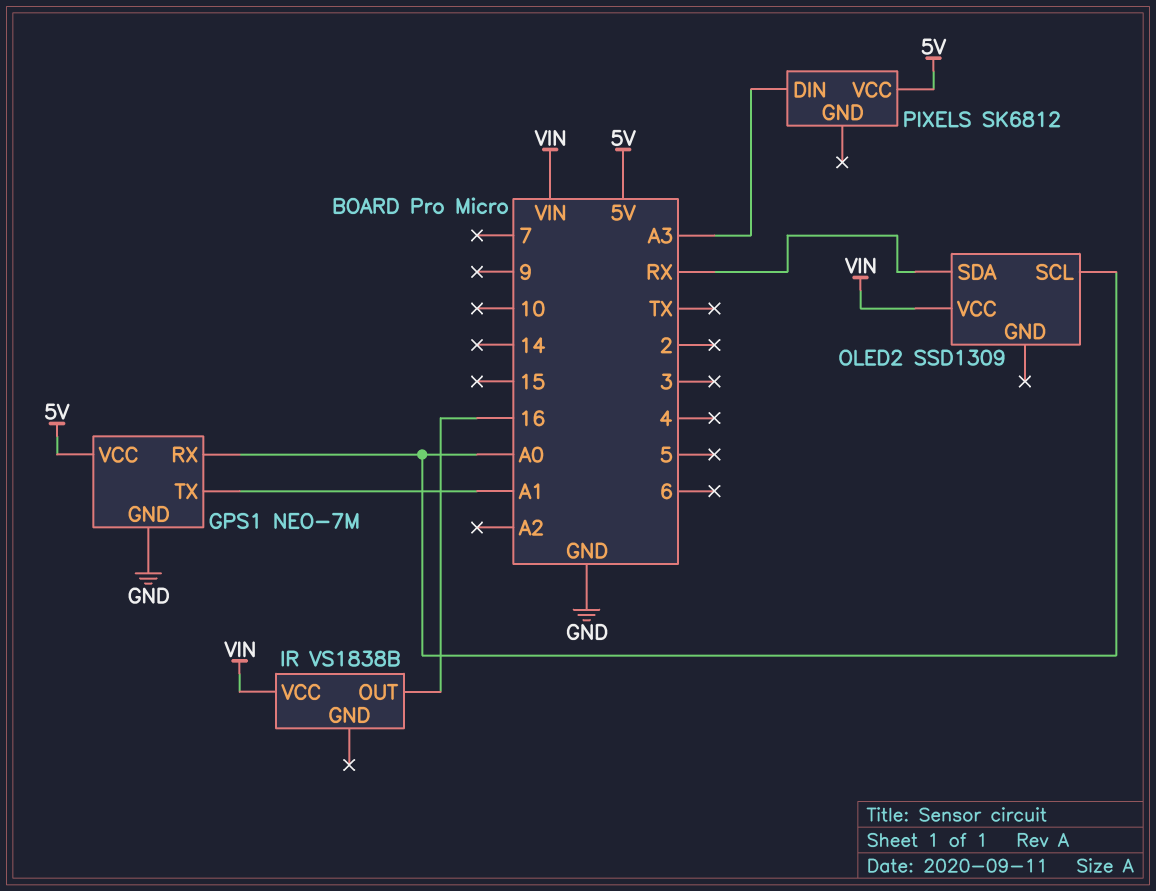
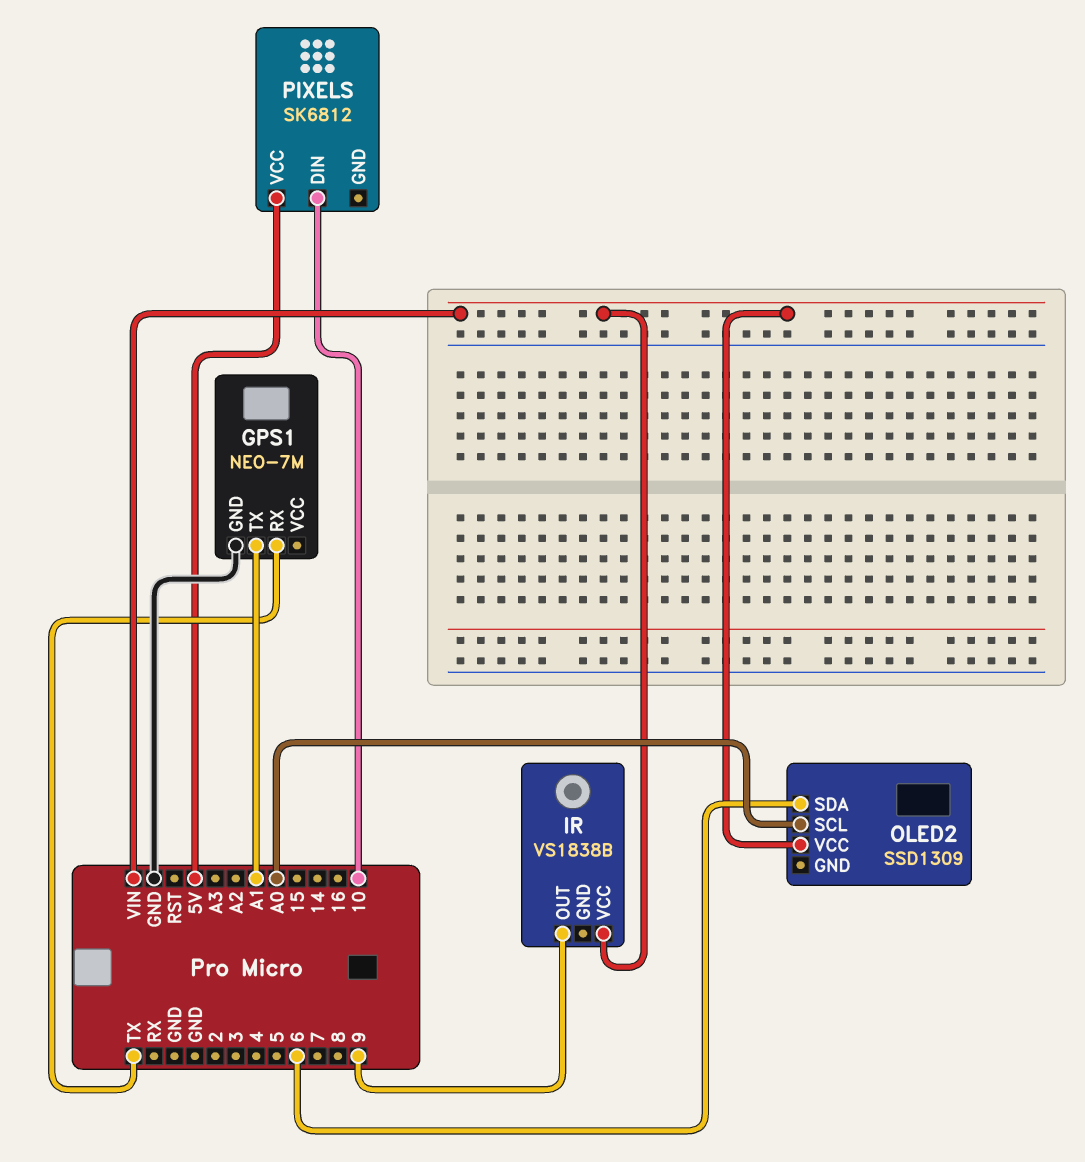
GPS1 pin RX: A0 -> TX
GPS1 pin VCC: 5V -> none
IR pin OUT: 16 -> 9
OLED2 pin SDA: RX -> 6
PIXELS pin DIN: A3 -> 10

